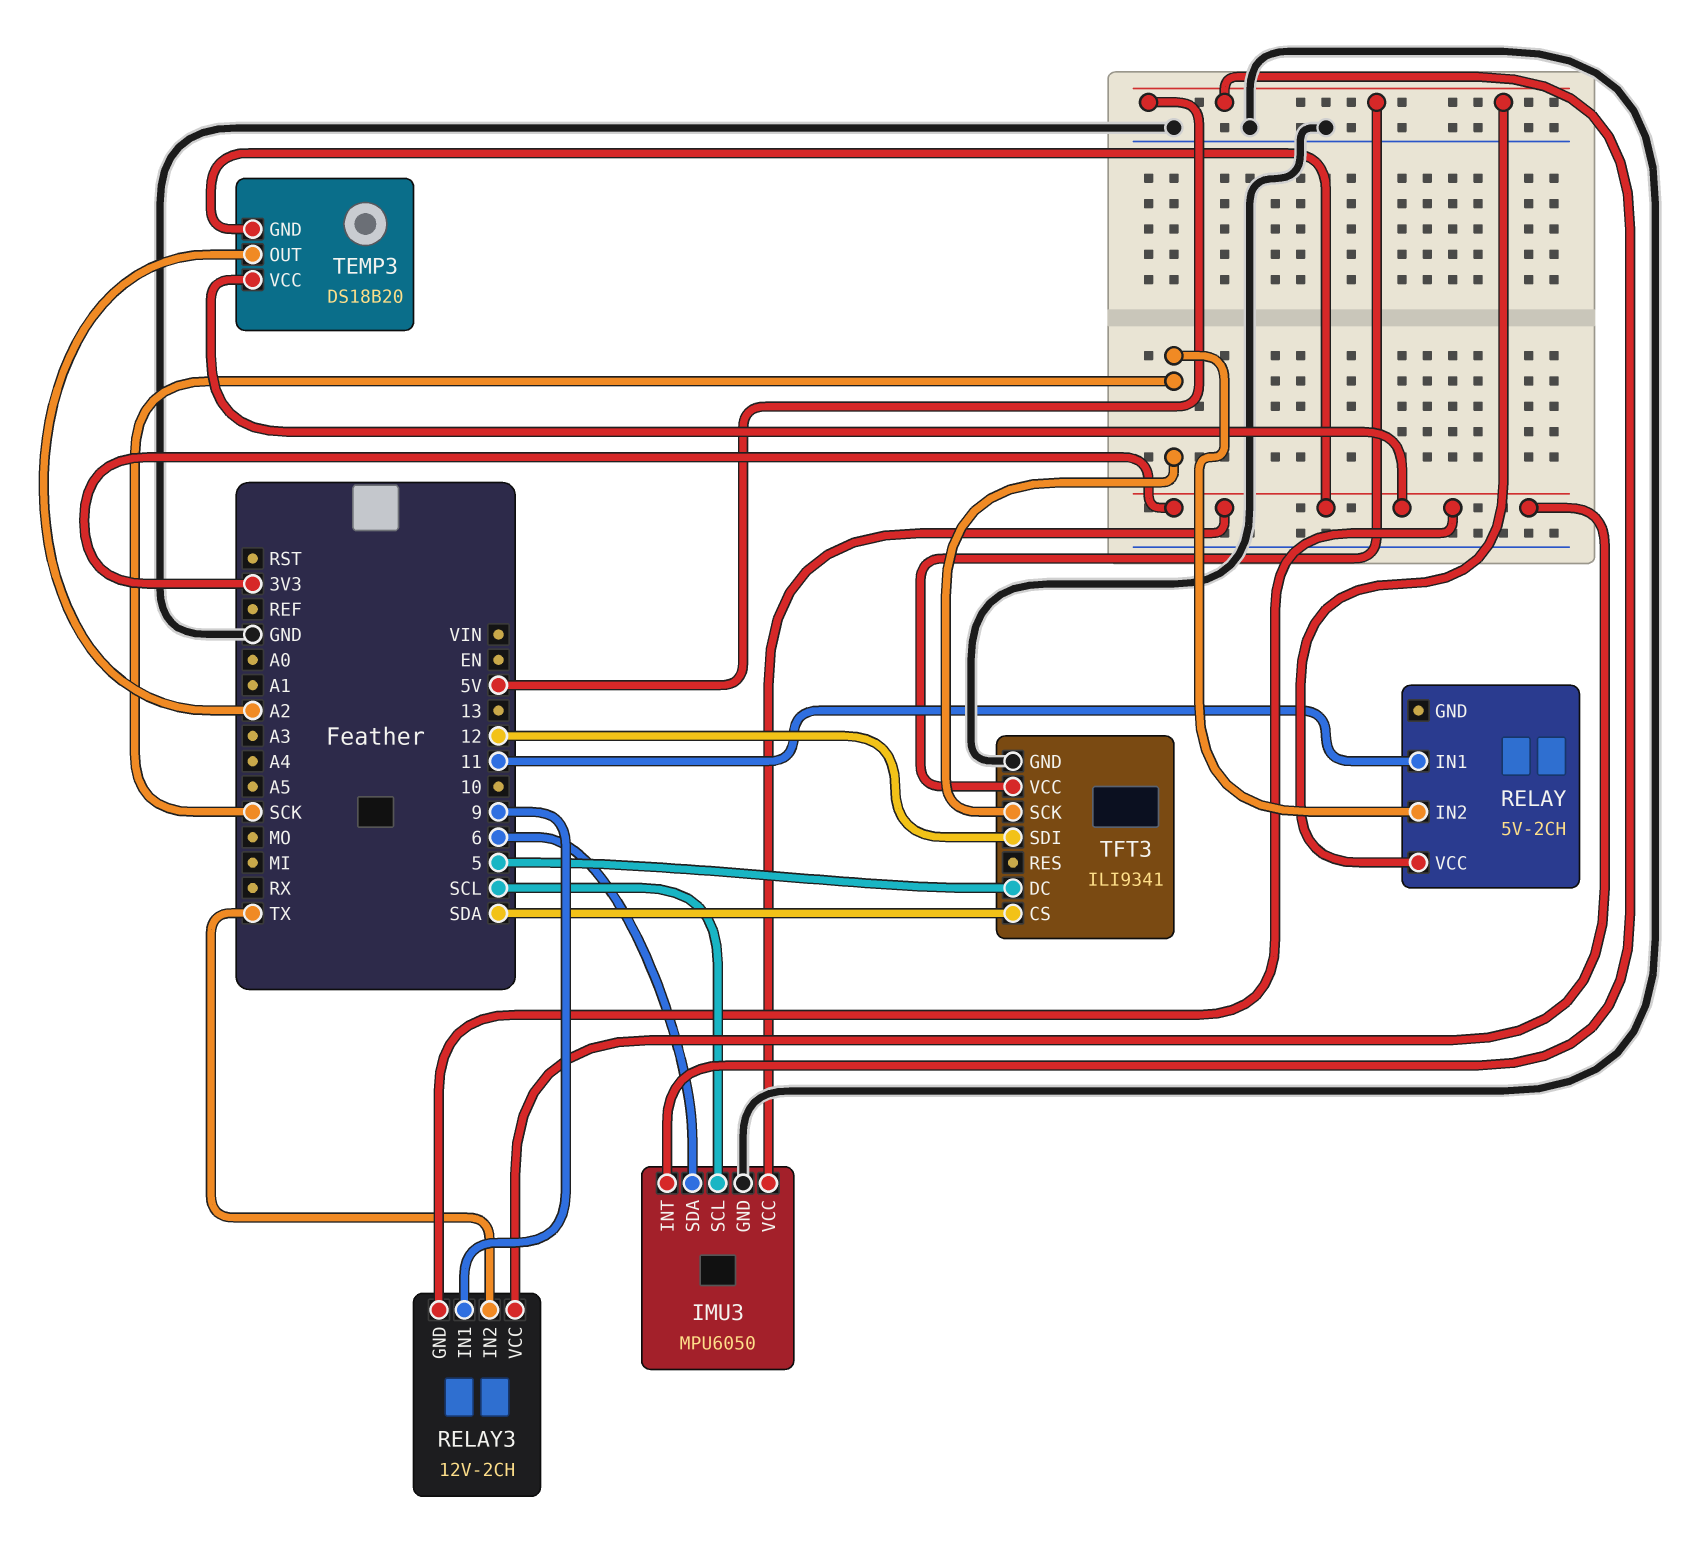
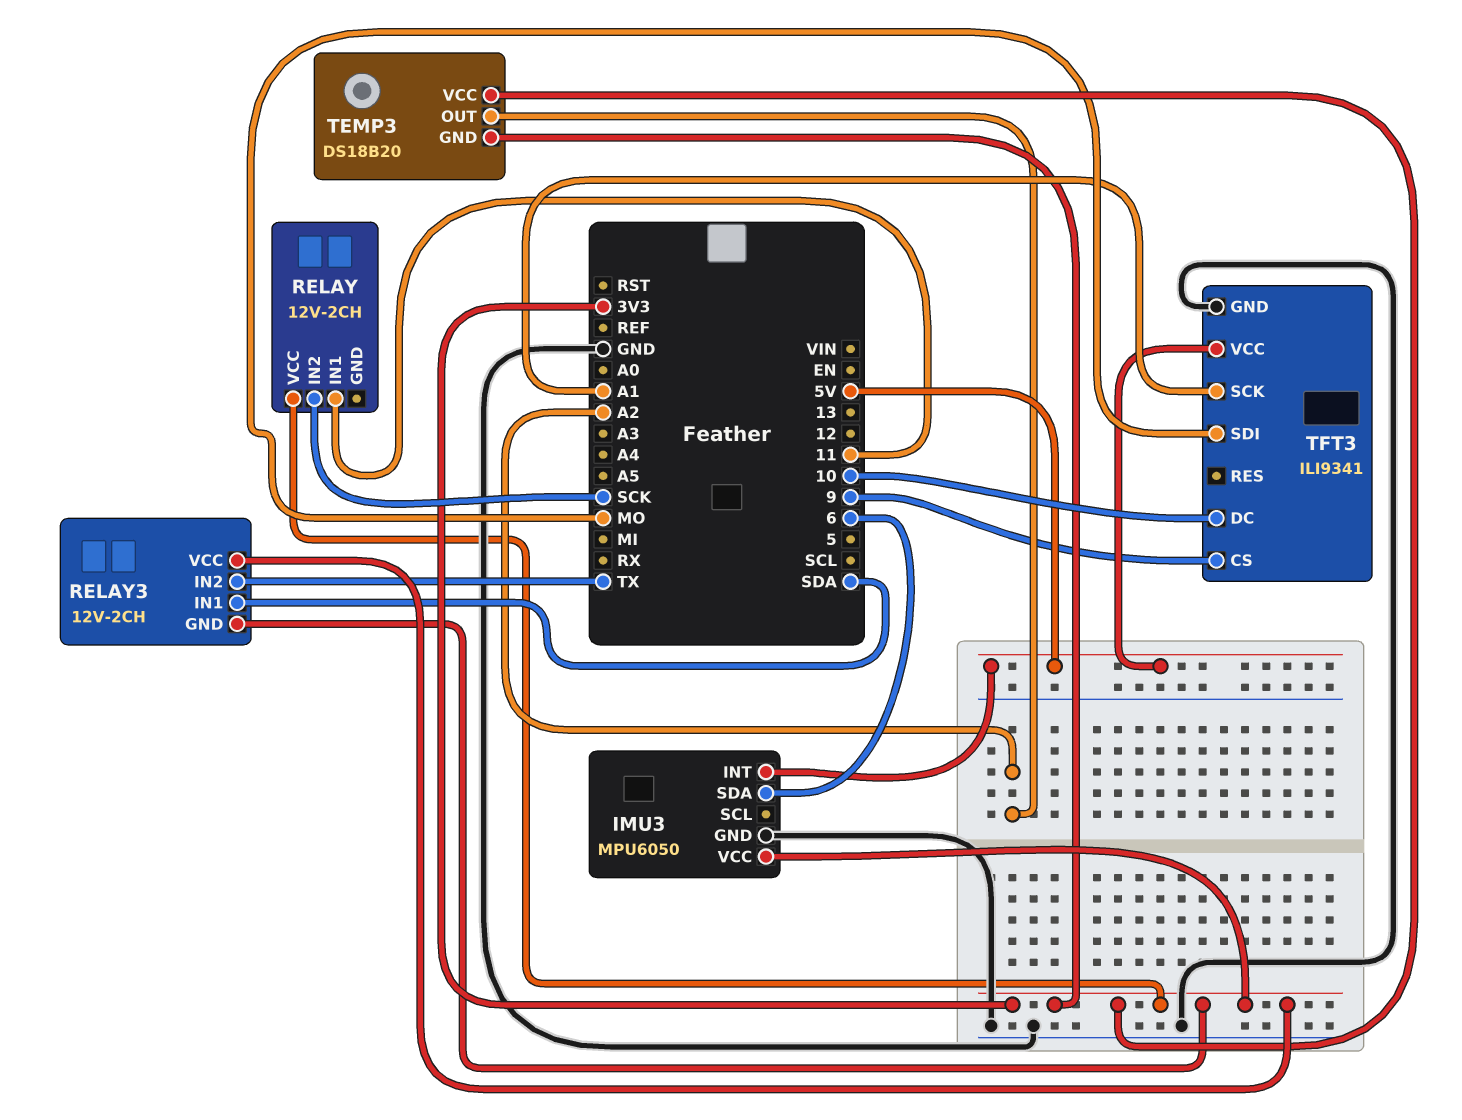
IMU3 pin SCL: SCL -> none
RELAY: 5V-2CH -> 12V-2CH
RELAY pin VCC: 5V -> 3V3
RELAY3 pin IN1: 9 -> SDA
TFT3 pin CS: SDA -> 9
TFT3 pin DC: 5 -> 10
TFT3 pin SCK: SCK -> A1
TFT3 pin SDI: 12 -> MO

